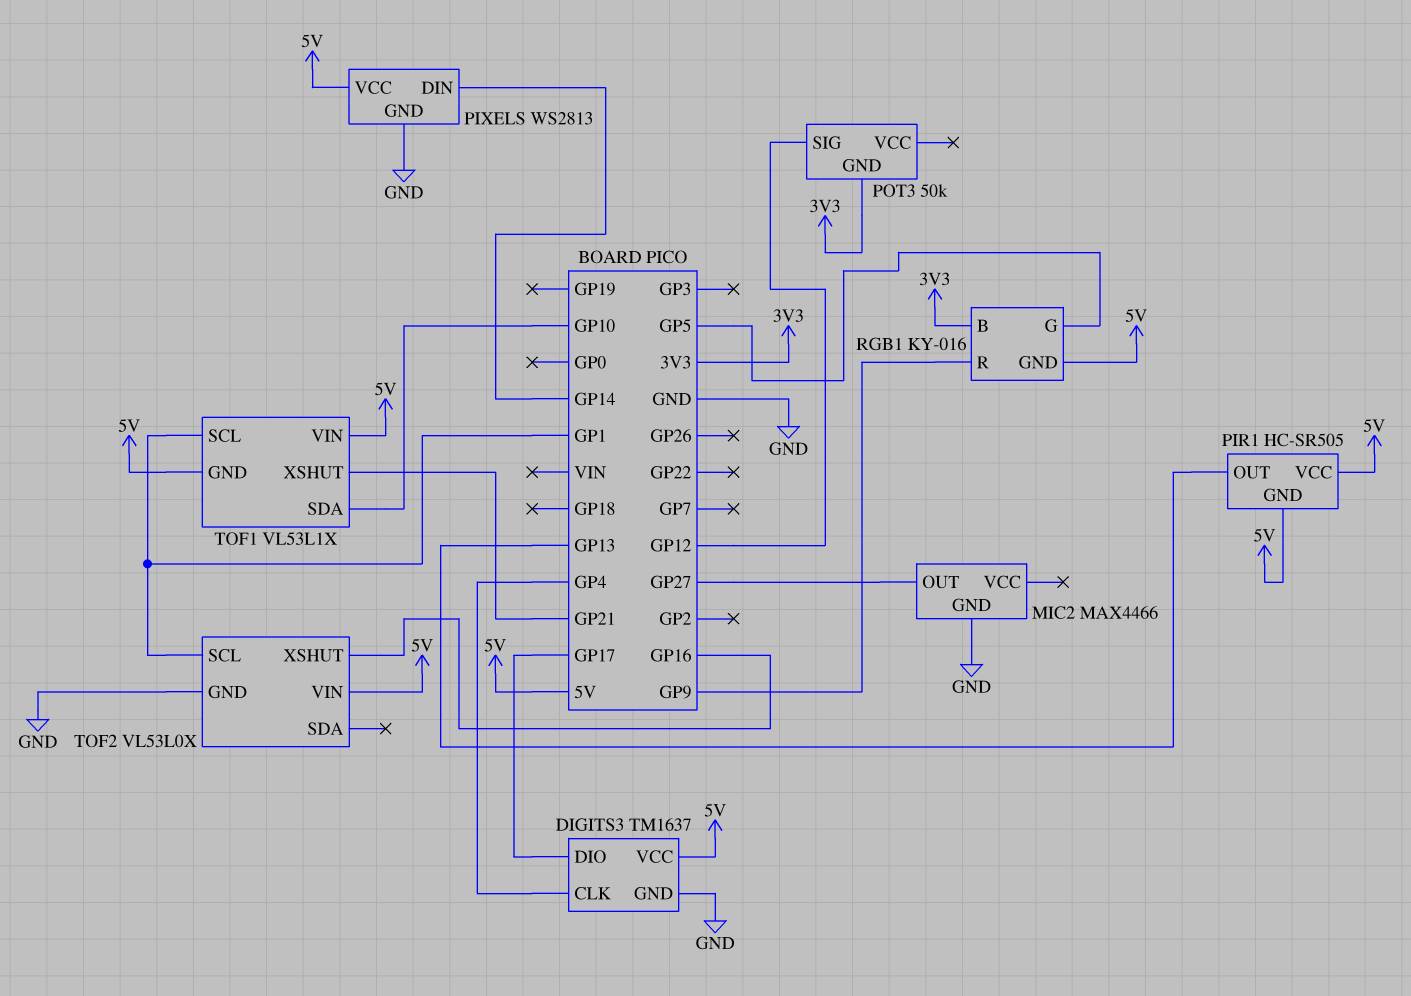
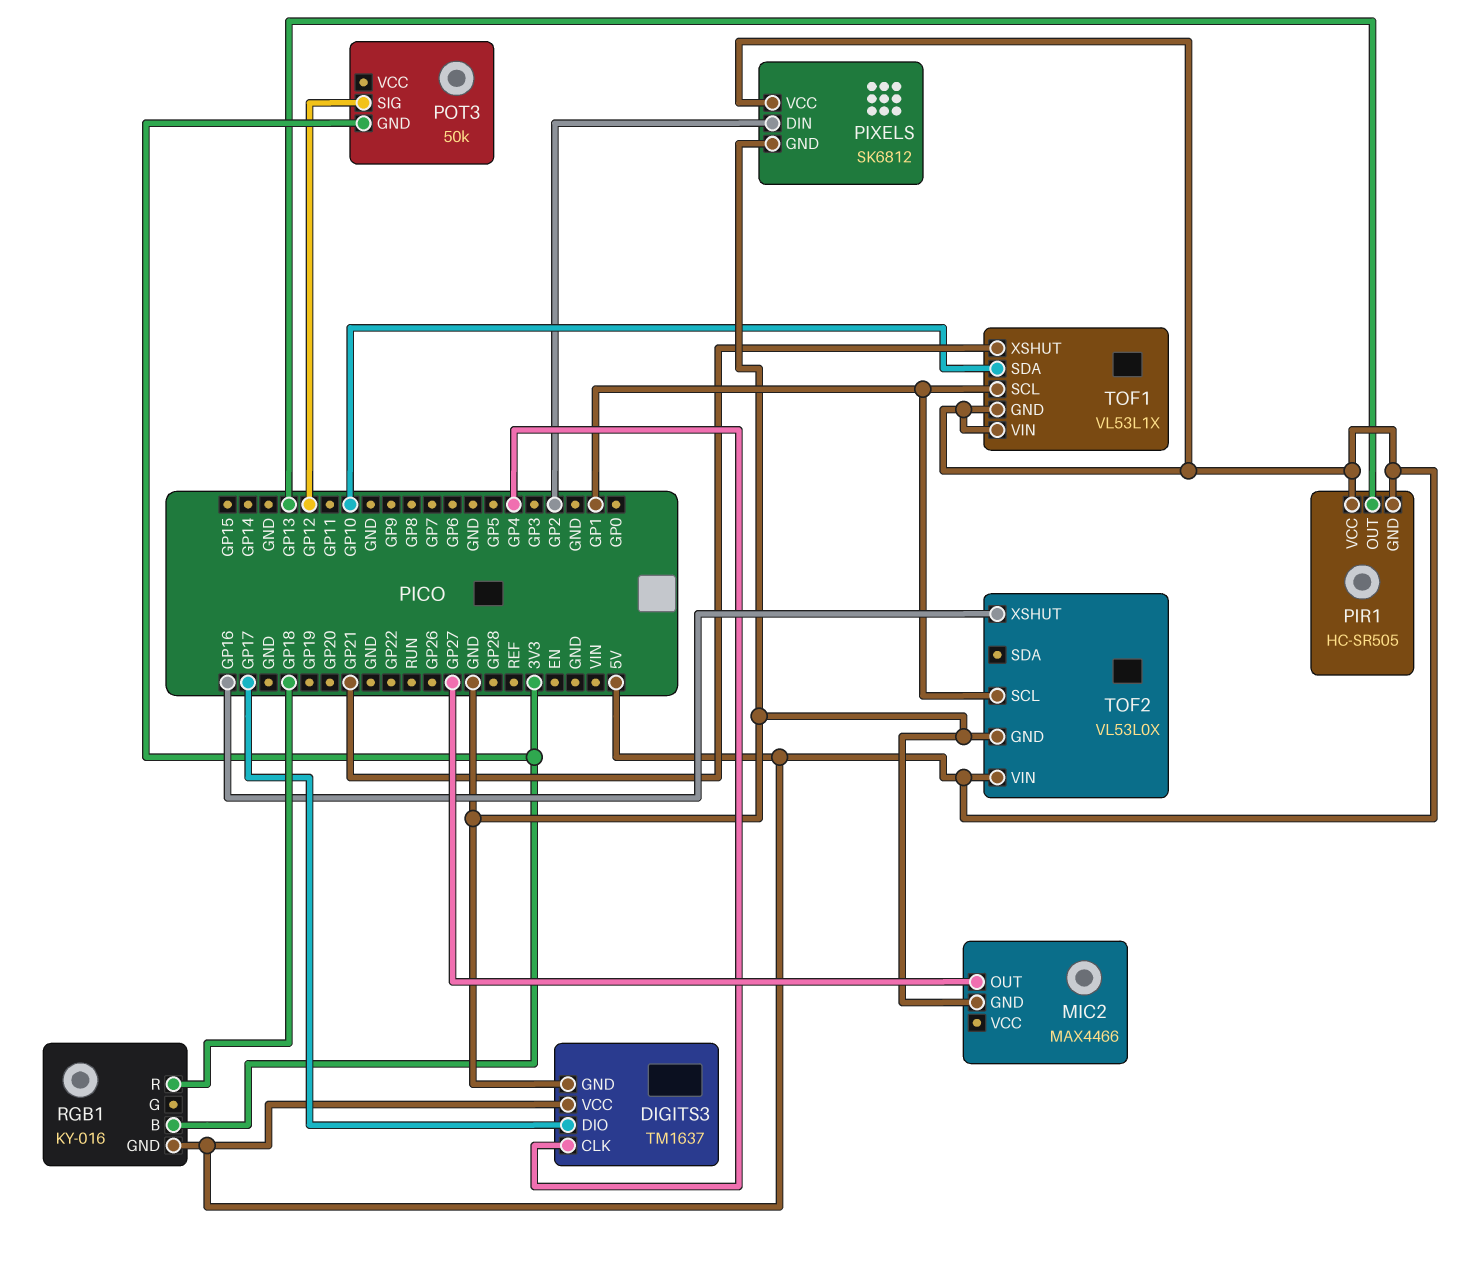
PIXELS: WS2813 -> SK6812
PIXELS pin DIN: GP14 -> GP2
RGB1 pin G: GP5 -> none
RGB1 pin R: GP9 -> GP18

